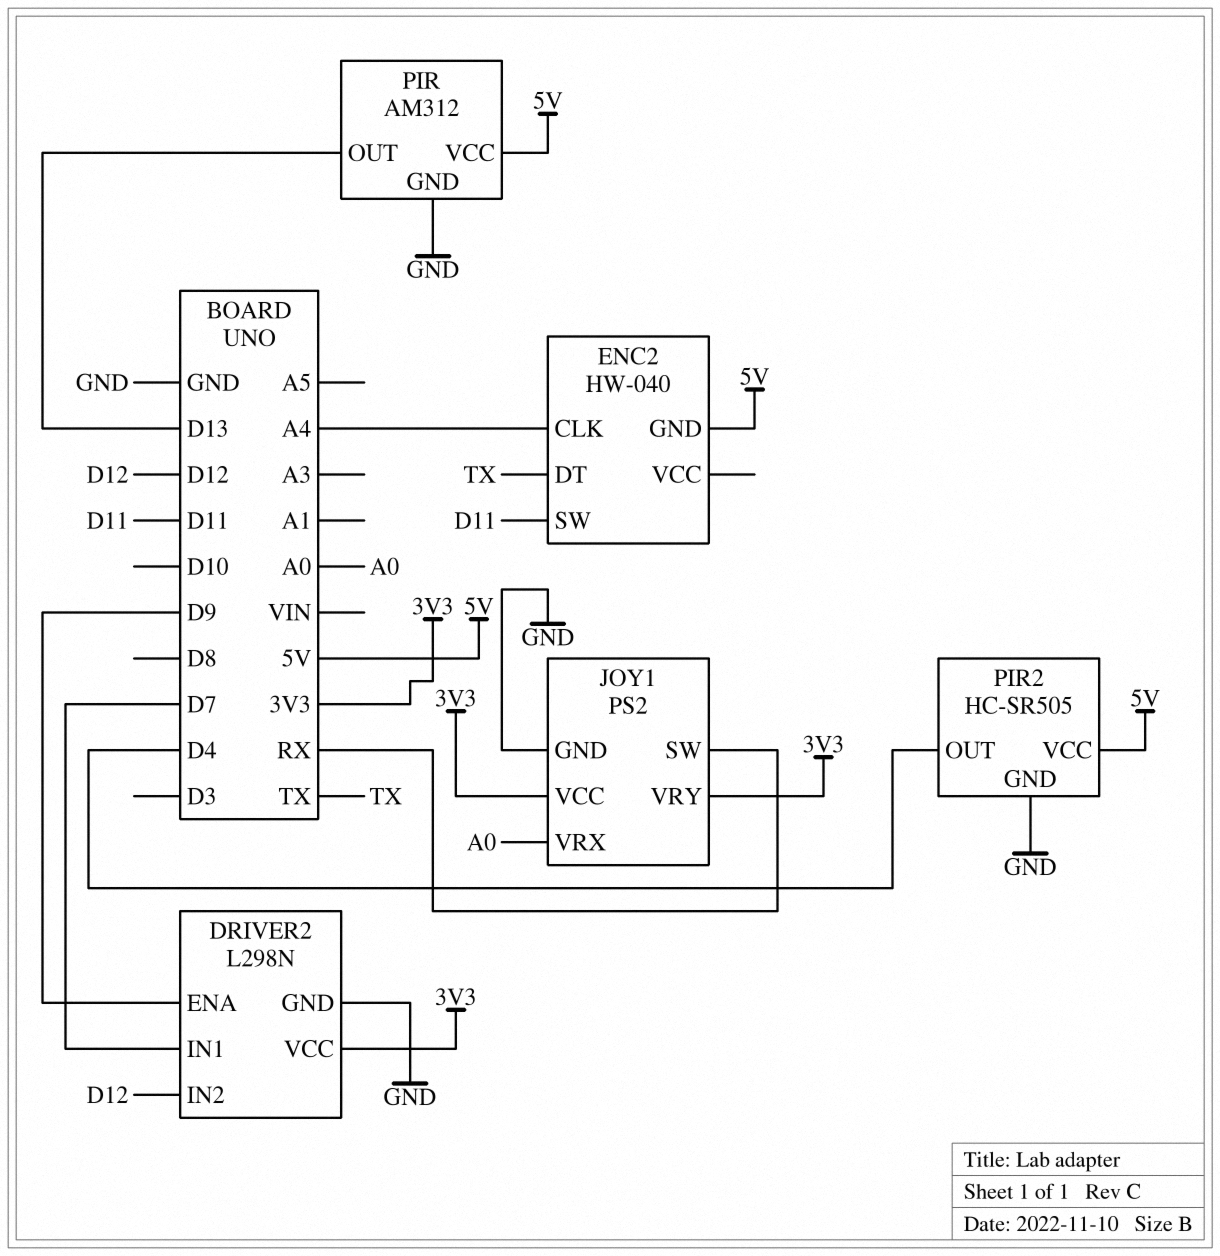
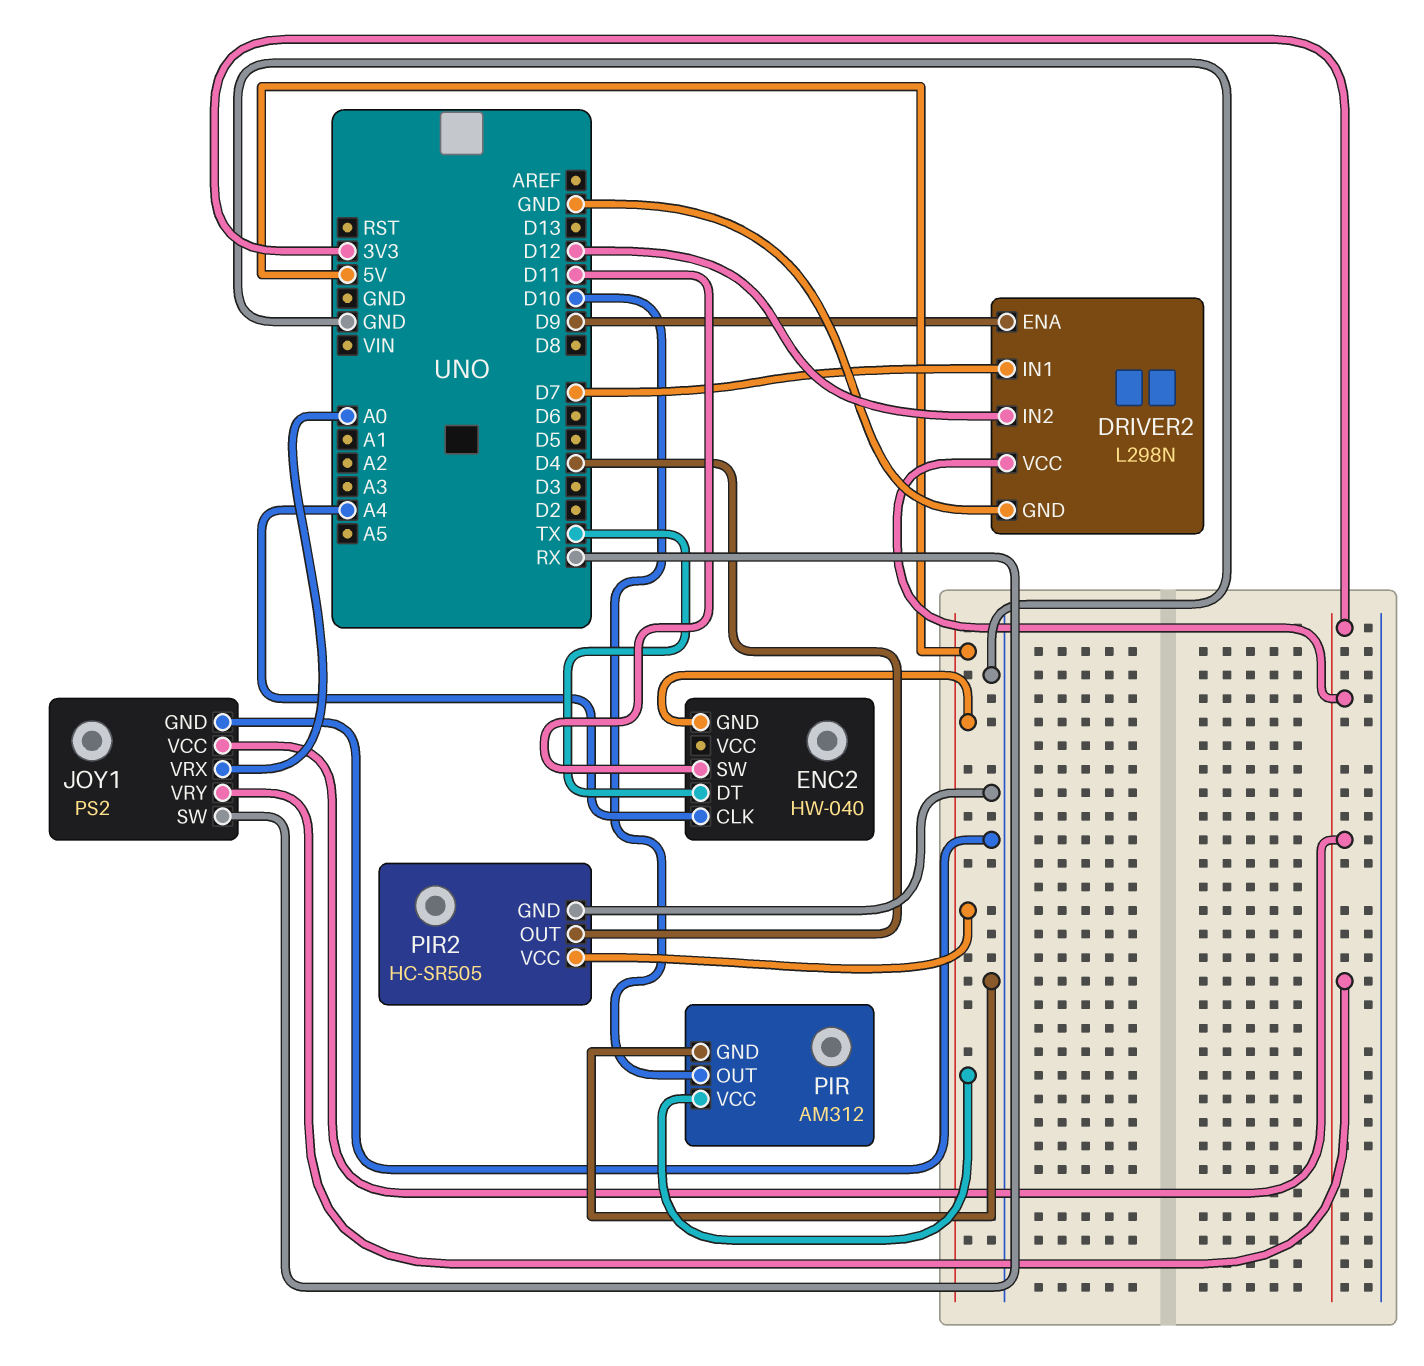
PIR pin OUT: D13 -> D10

